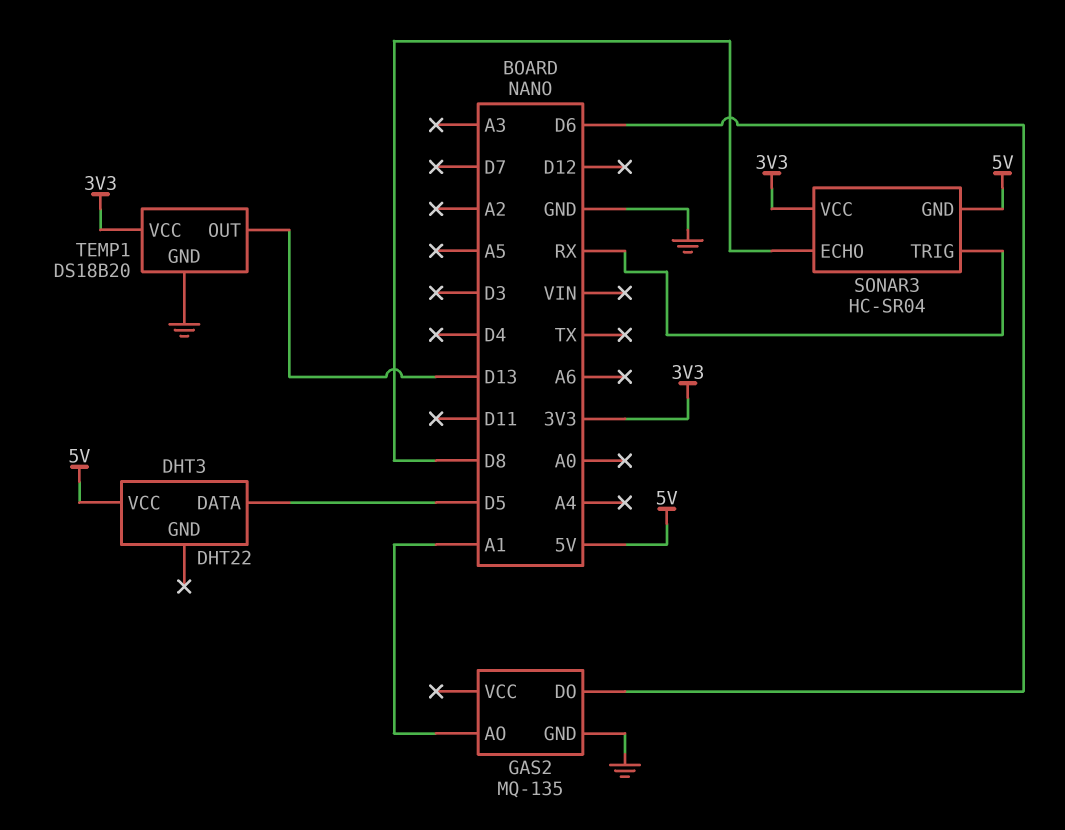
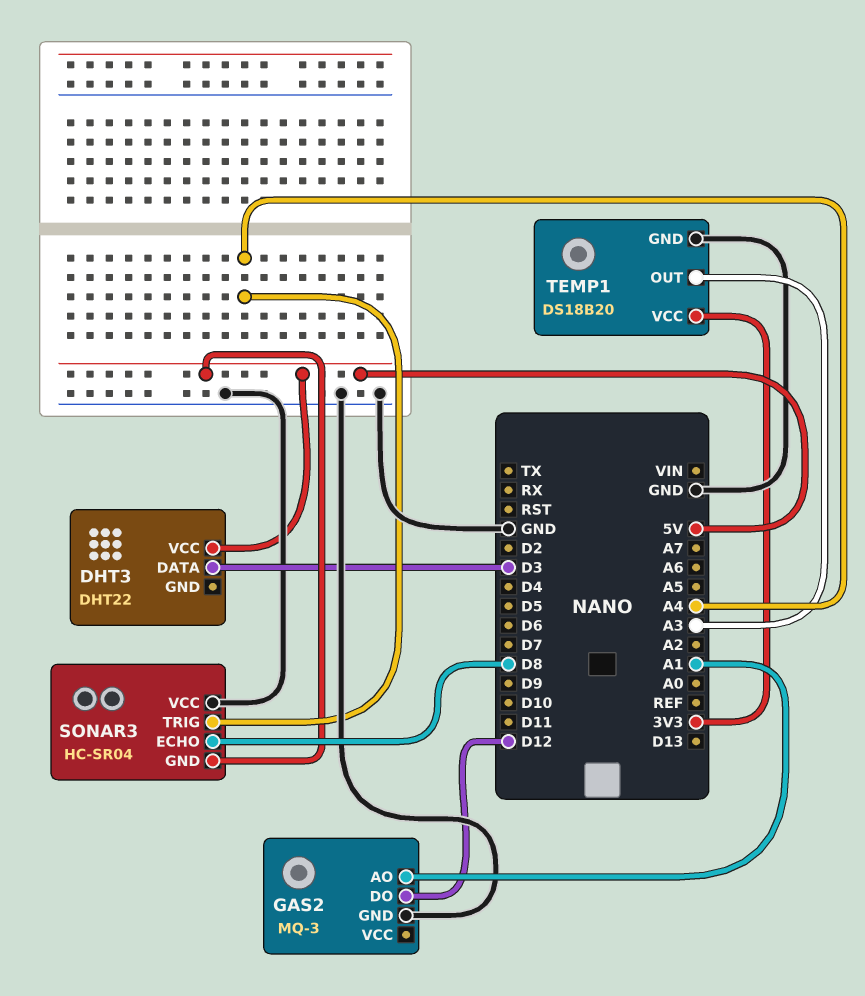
DHT3 pin DATA: D5 -> D3
GAS2: MQ-135 -> MQ-3
GAS2 pin DO: D6 -> D12
SONAR3 pin TRIG: RX -> A4
SONAR3 pin VCC: 3V3 -> GND
TEMP1 pin OUT: D13 -> A3

